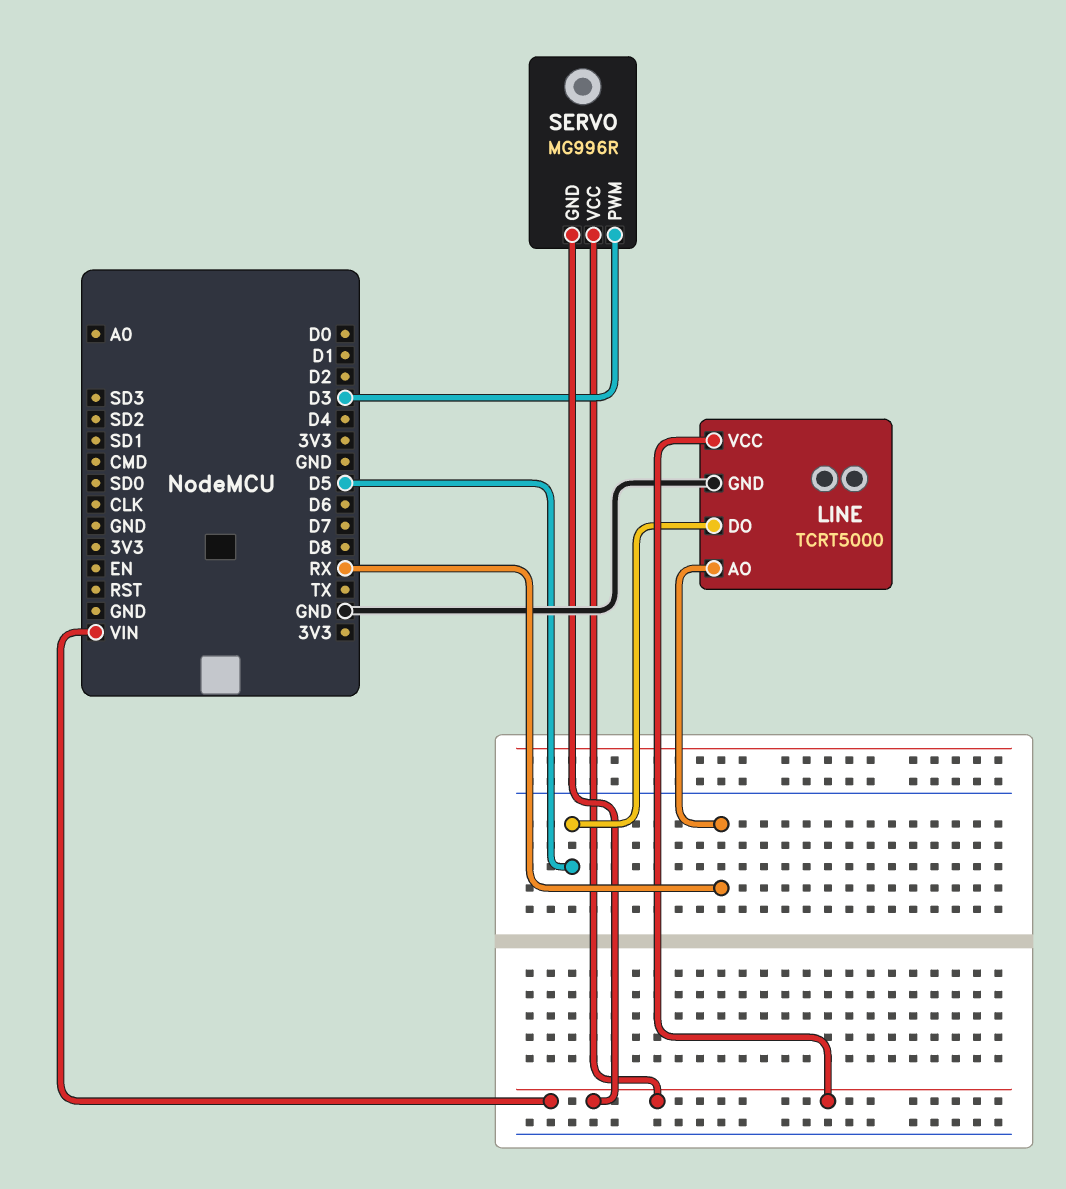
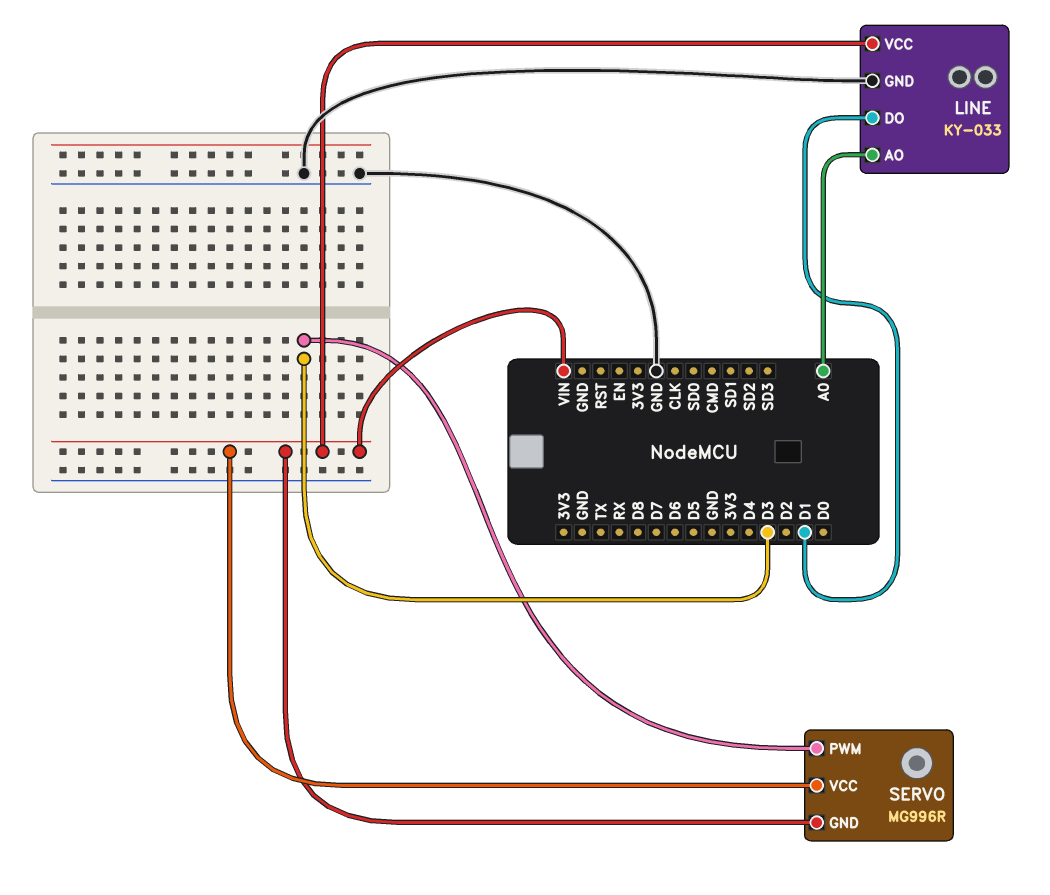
LINE: TCRT5000 -> KY-033
LINE pin AO: RX -> A0
LINE pin DO: D5 -> D1

